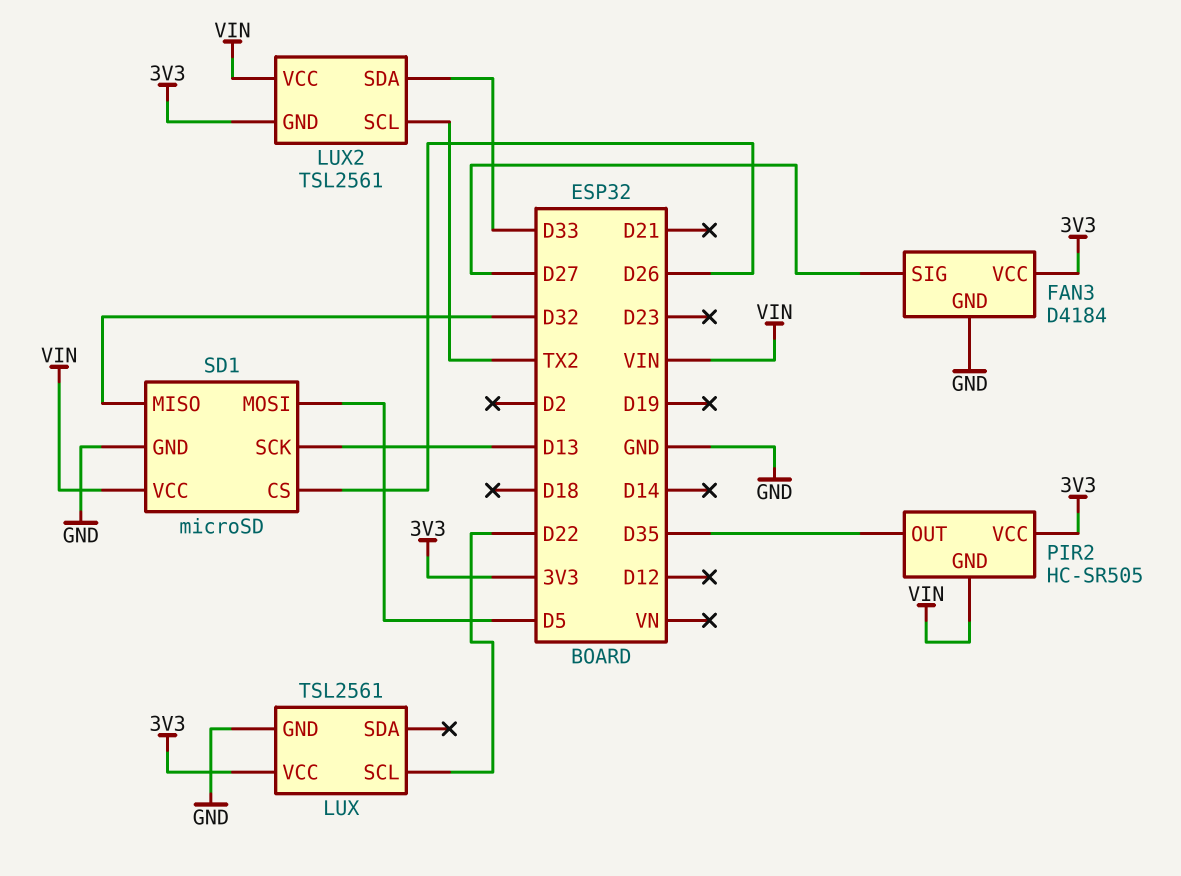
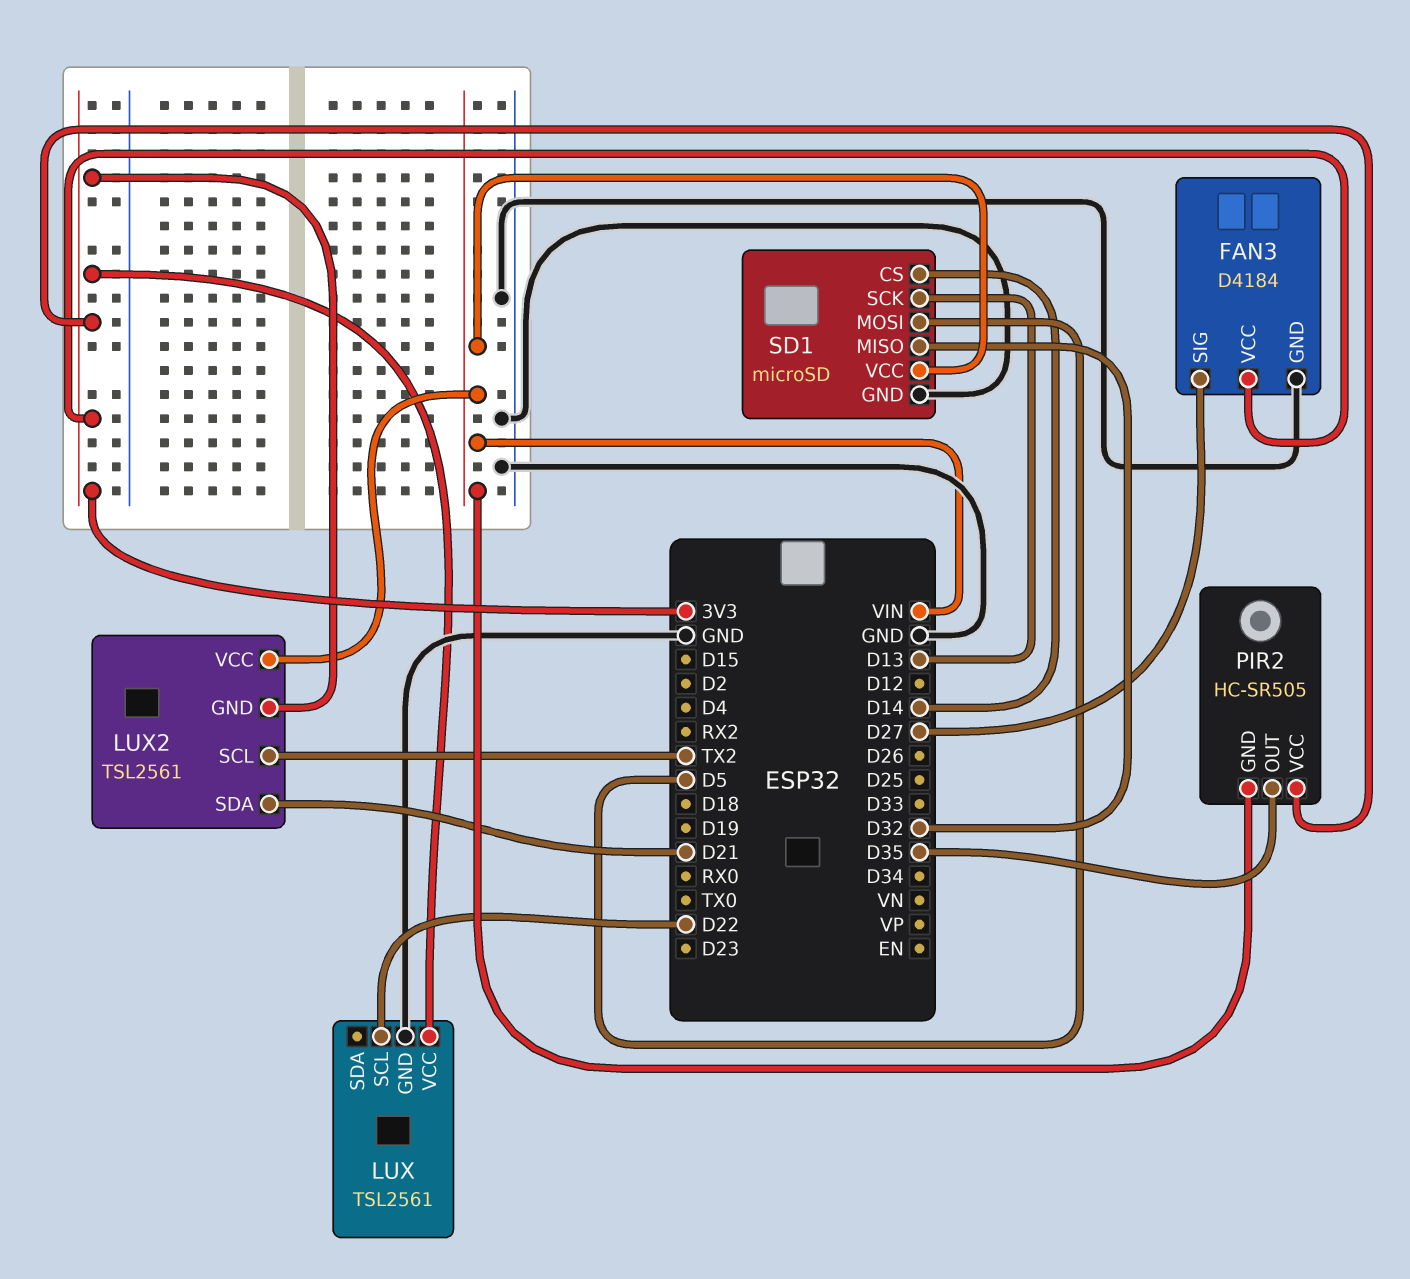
LUX2 pin SDA: D33 -> D21
SD1 pin CS: D26 -> D14

